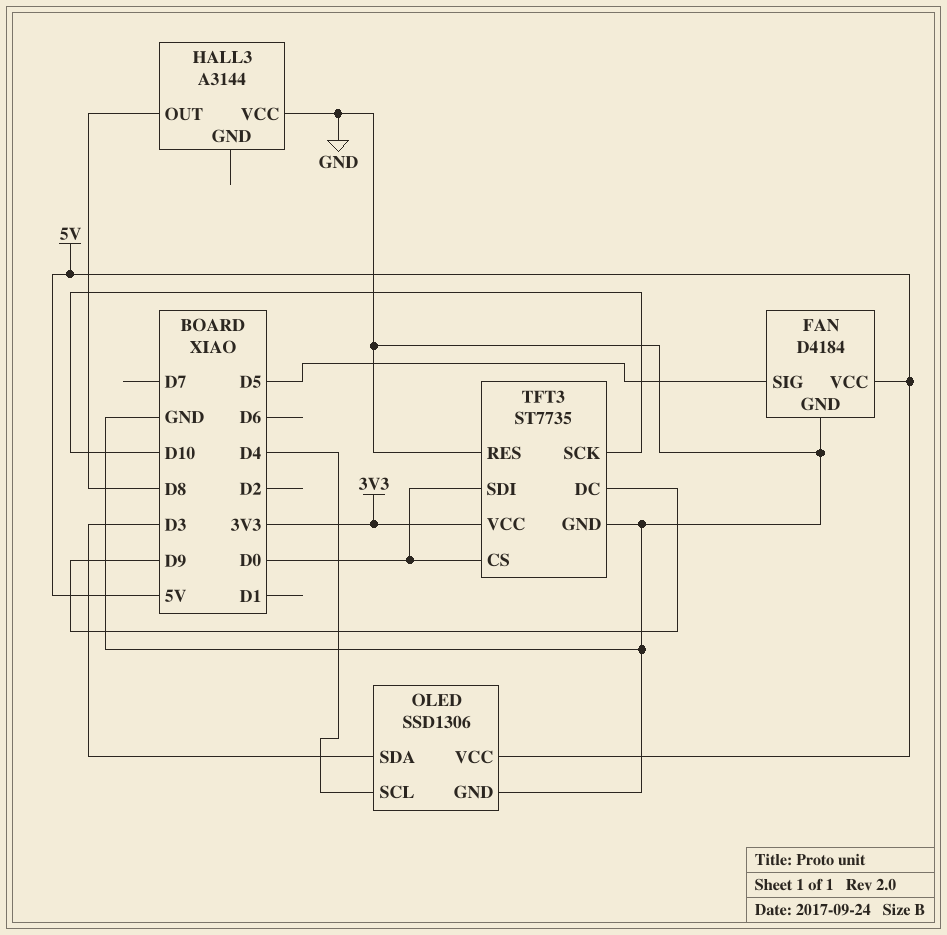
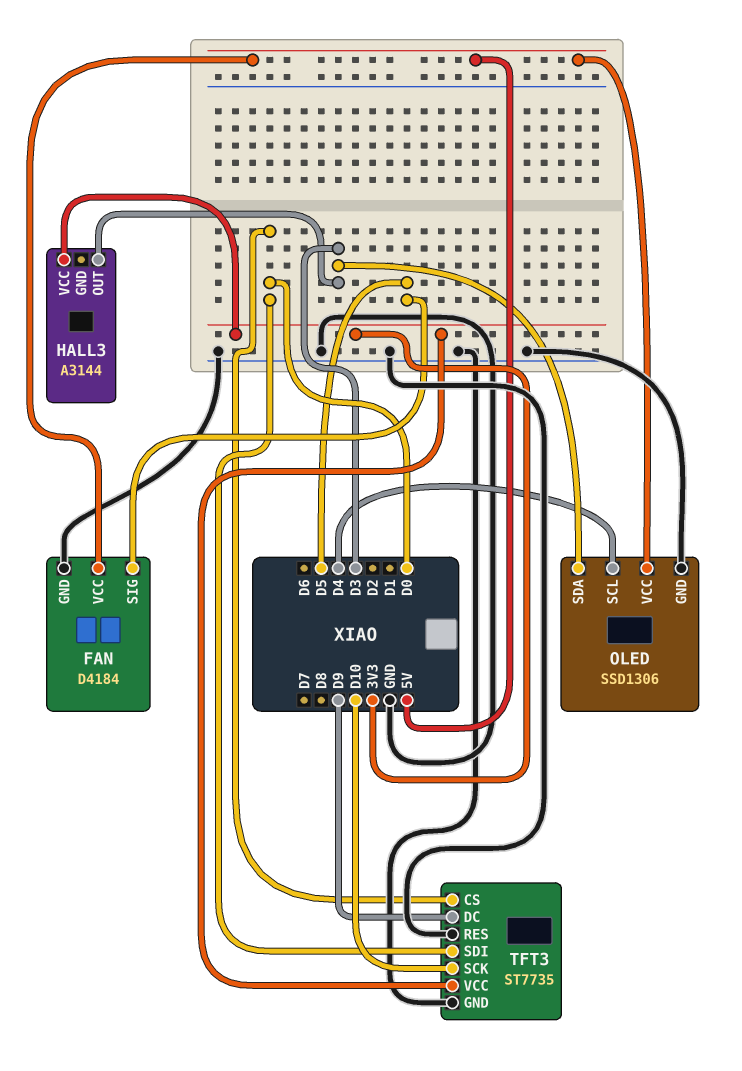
HALL3 pin OUT: D8 -> D3
HALL3 pin VCC: GND -> 3V3

